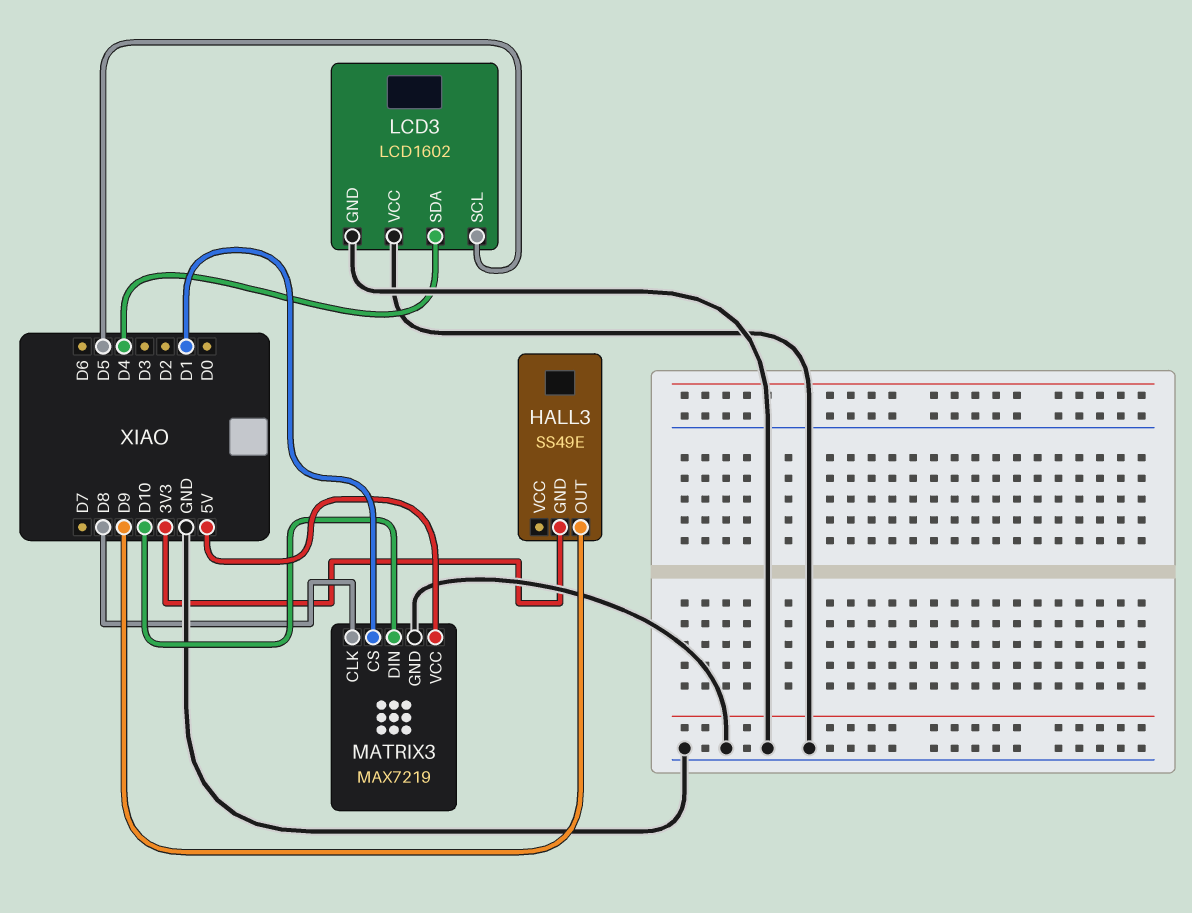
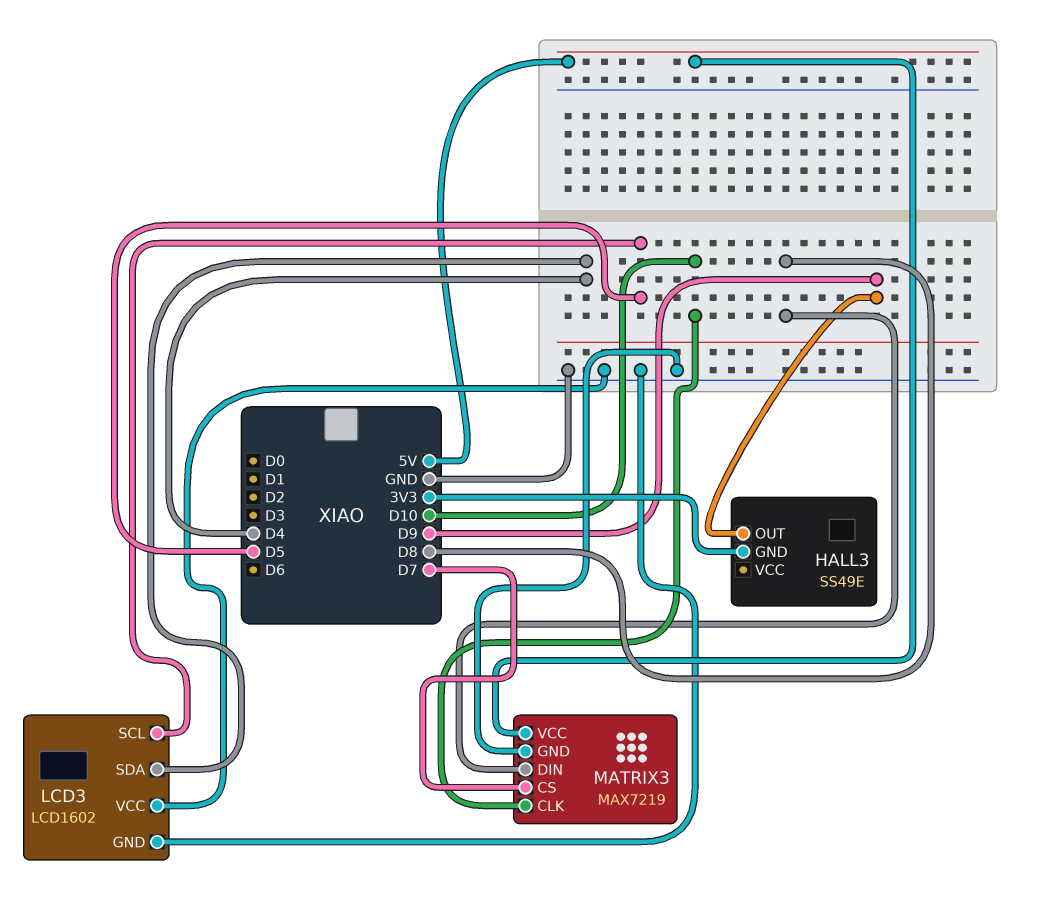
MATRIX3 pin CLK: D8 -> D10
MATRIX3 pin CS: D1 -> D7
MATRIX3 pin DIN: D10 -> D8

